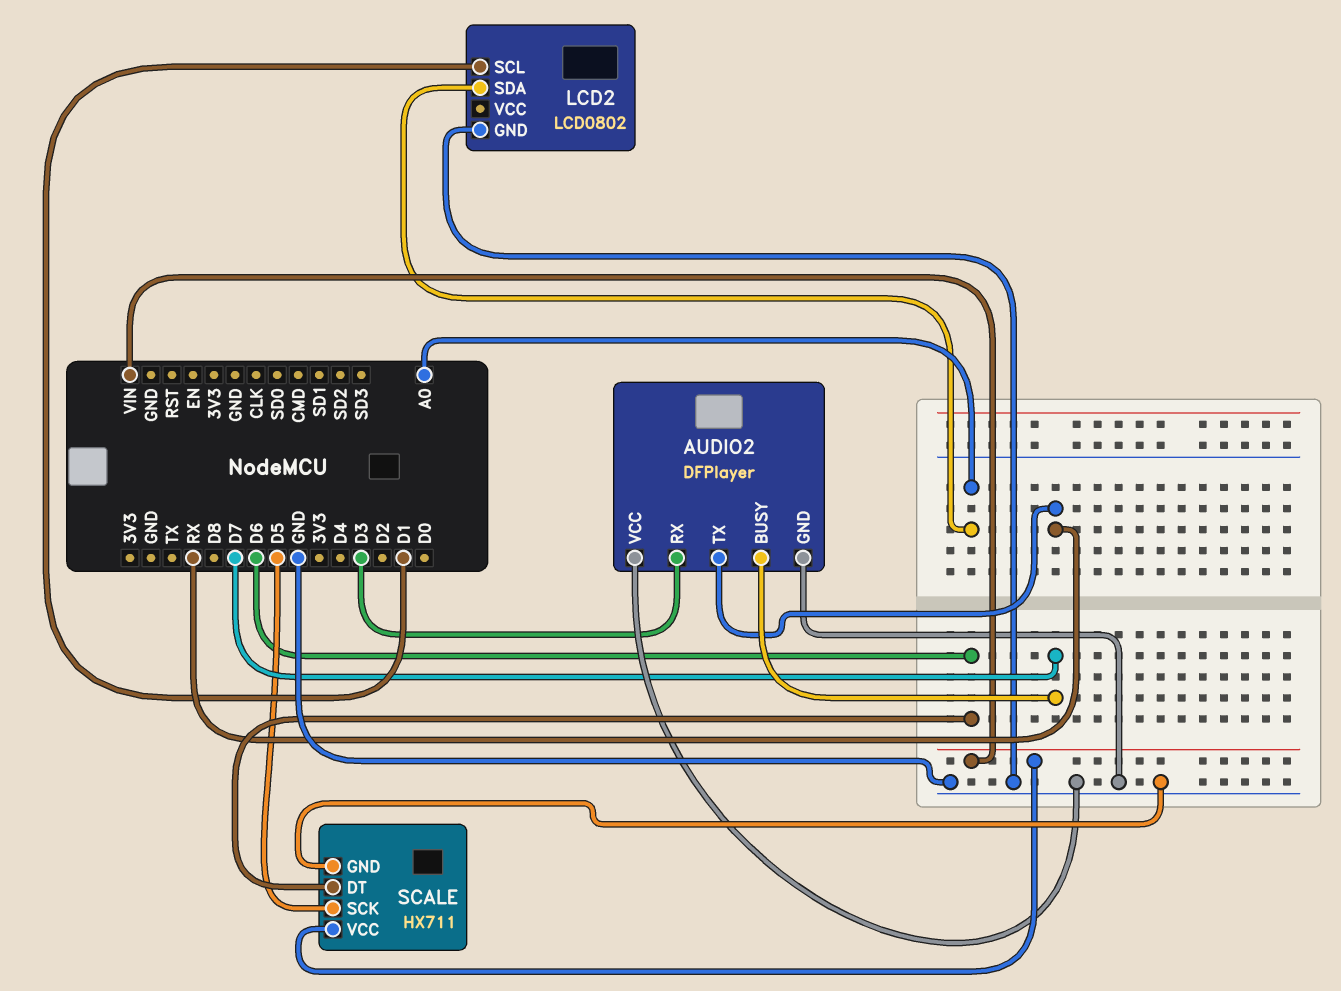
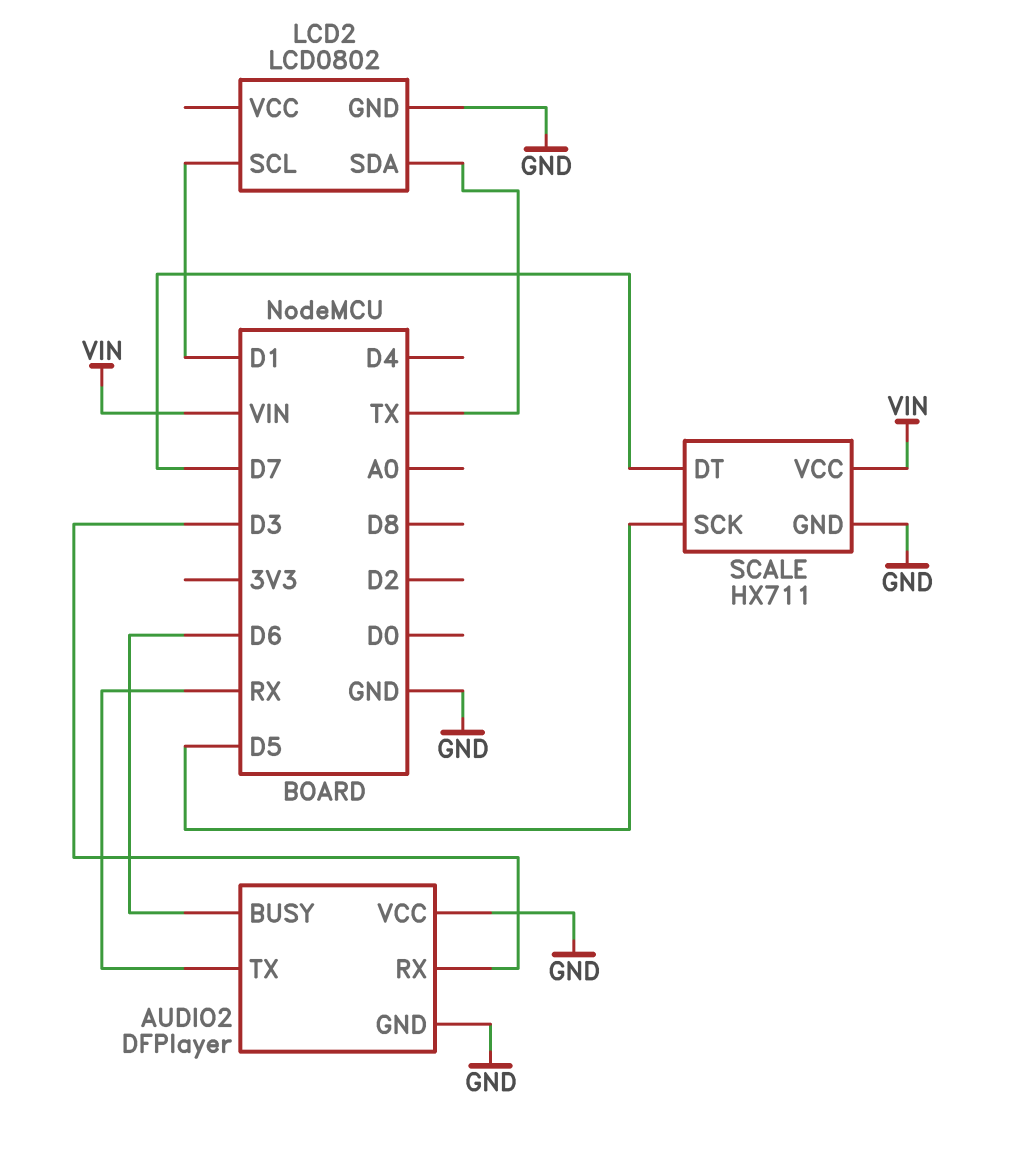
AUDIO2 pin BUSY: D7 -> D6
LCD2 pin SDA: A0 -> TX
SCALE pin DT: D6 -> D7

